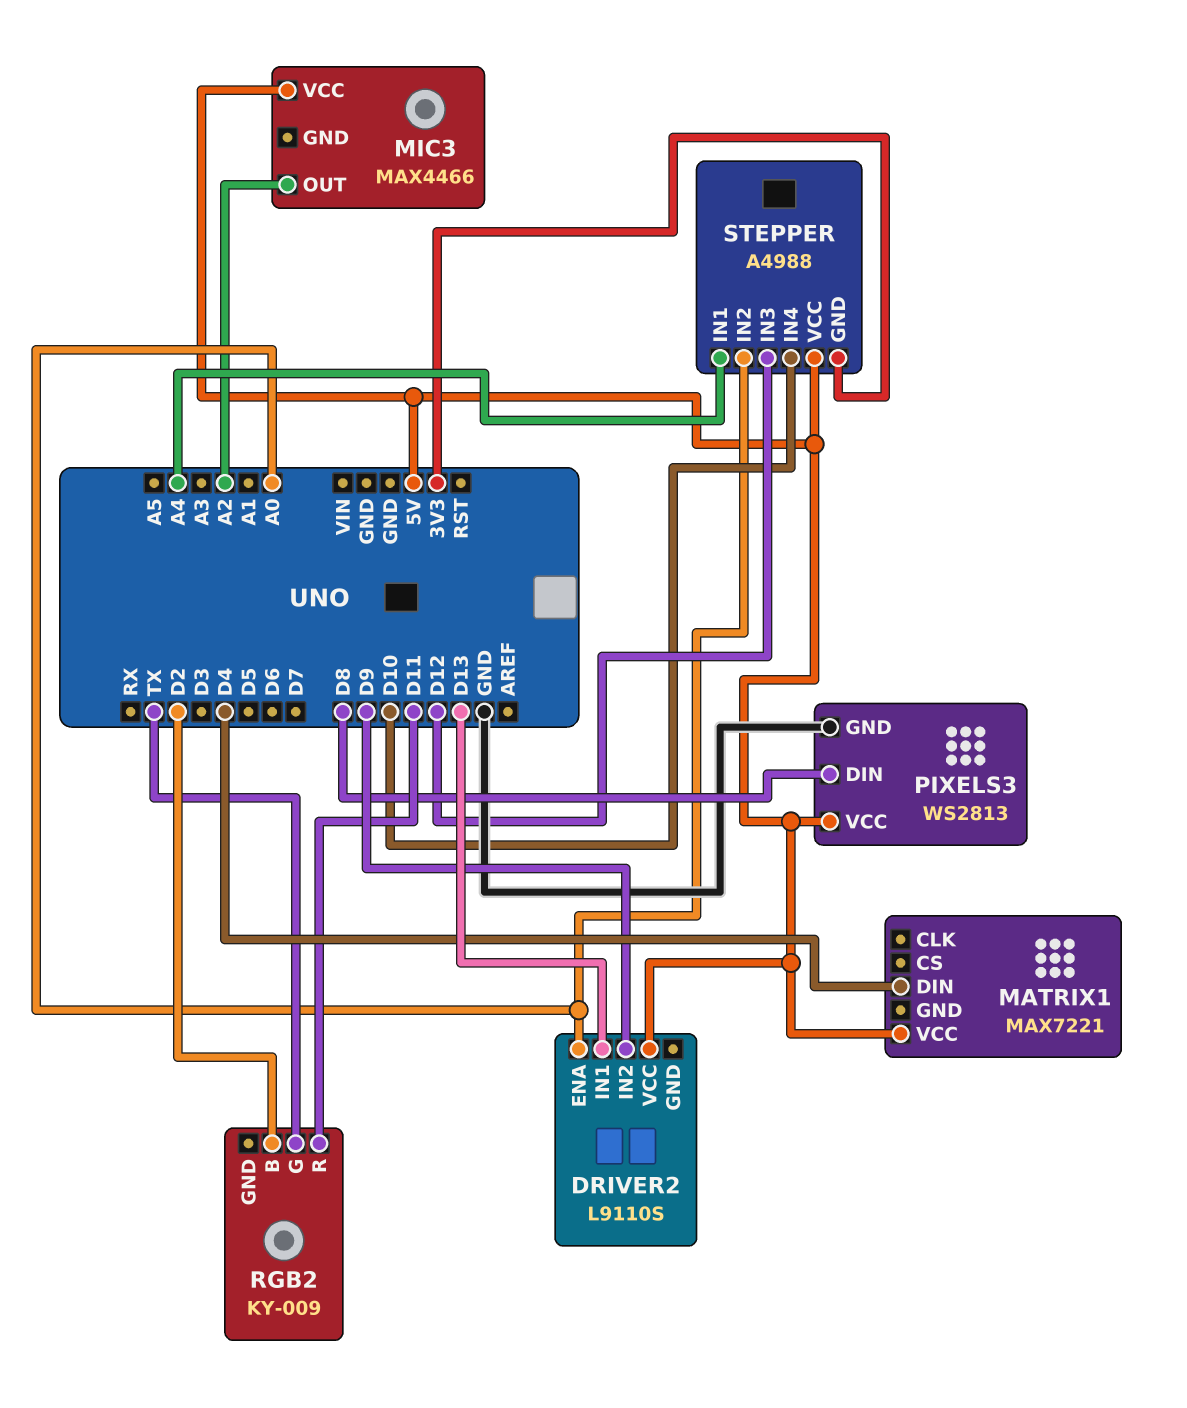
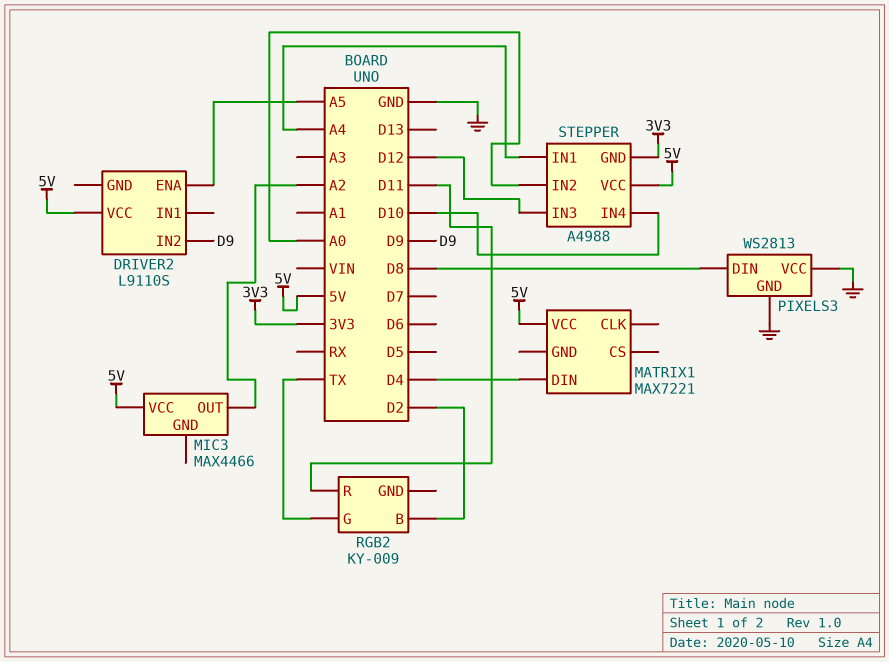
DRIVER2 pin ENA: A0 -> A5
DRIVER2 pin IN1: D13 -> none
PIXELS3 pin VCC: 5V -> GND

